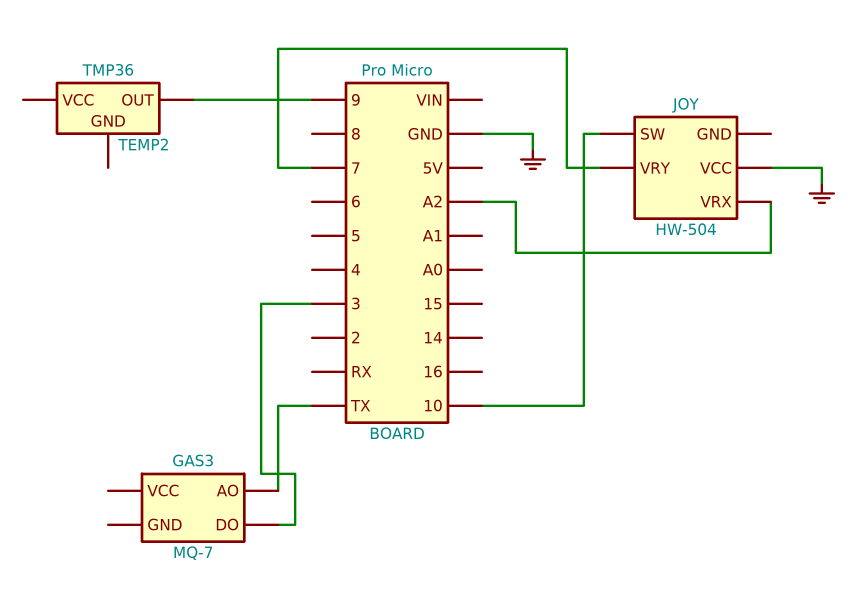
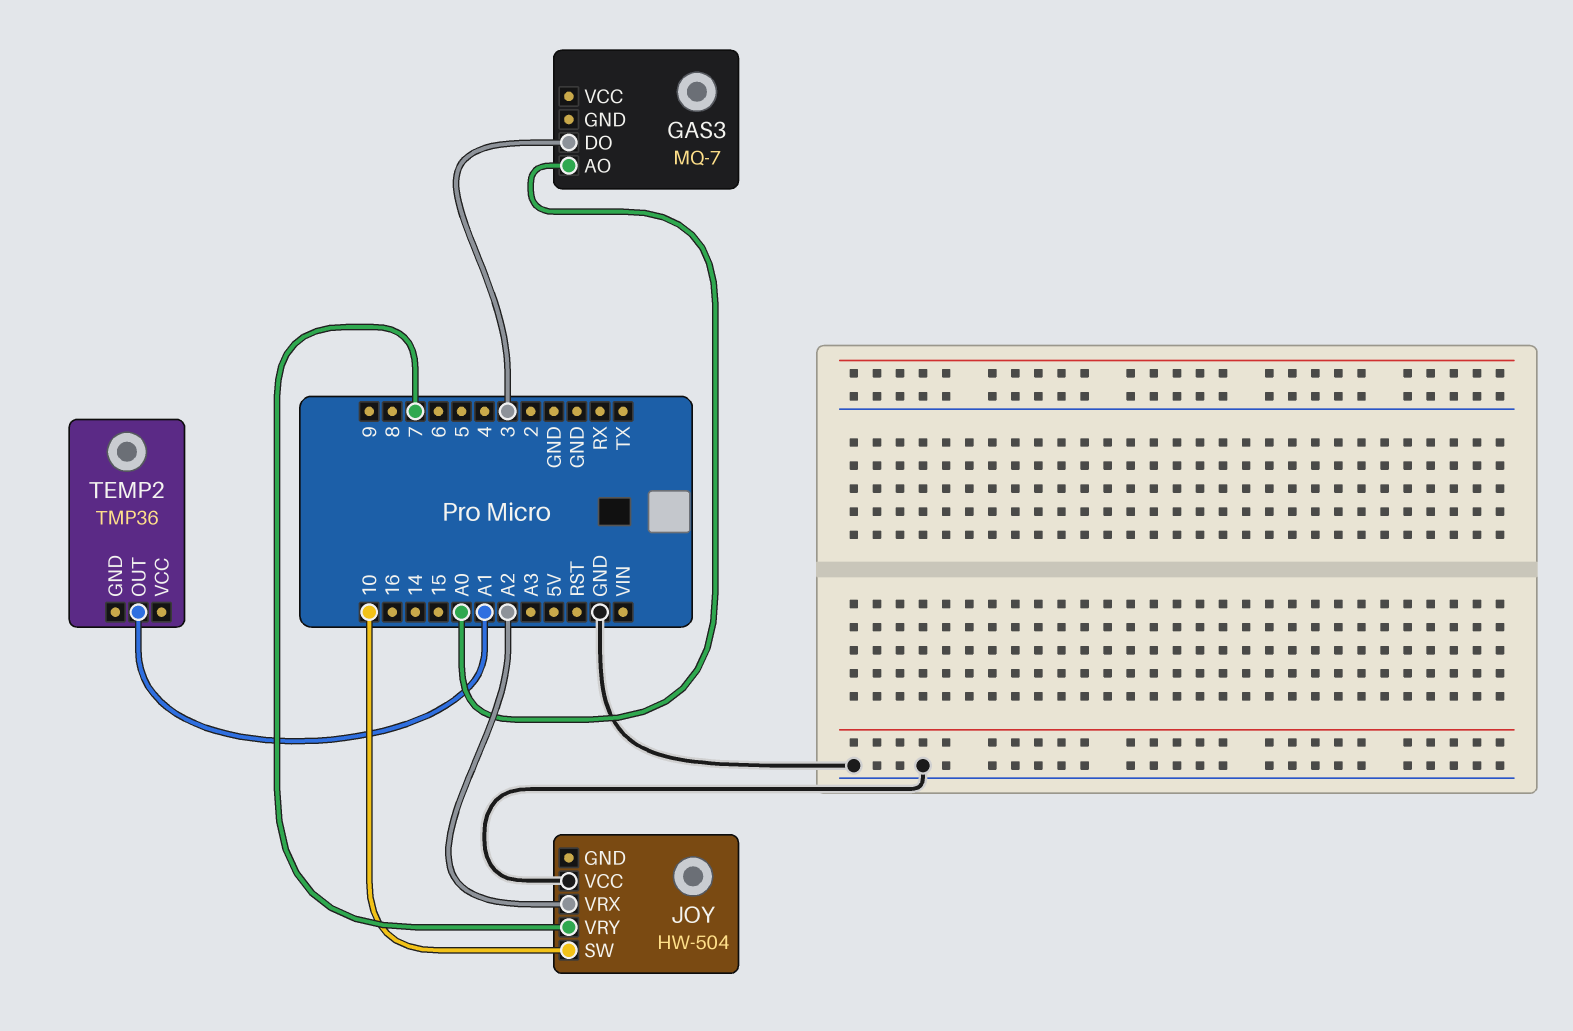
GAS3 pin AO: TX -> A0
TEMP2 pin OUT: 9 -> A1

